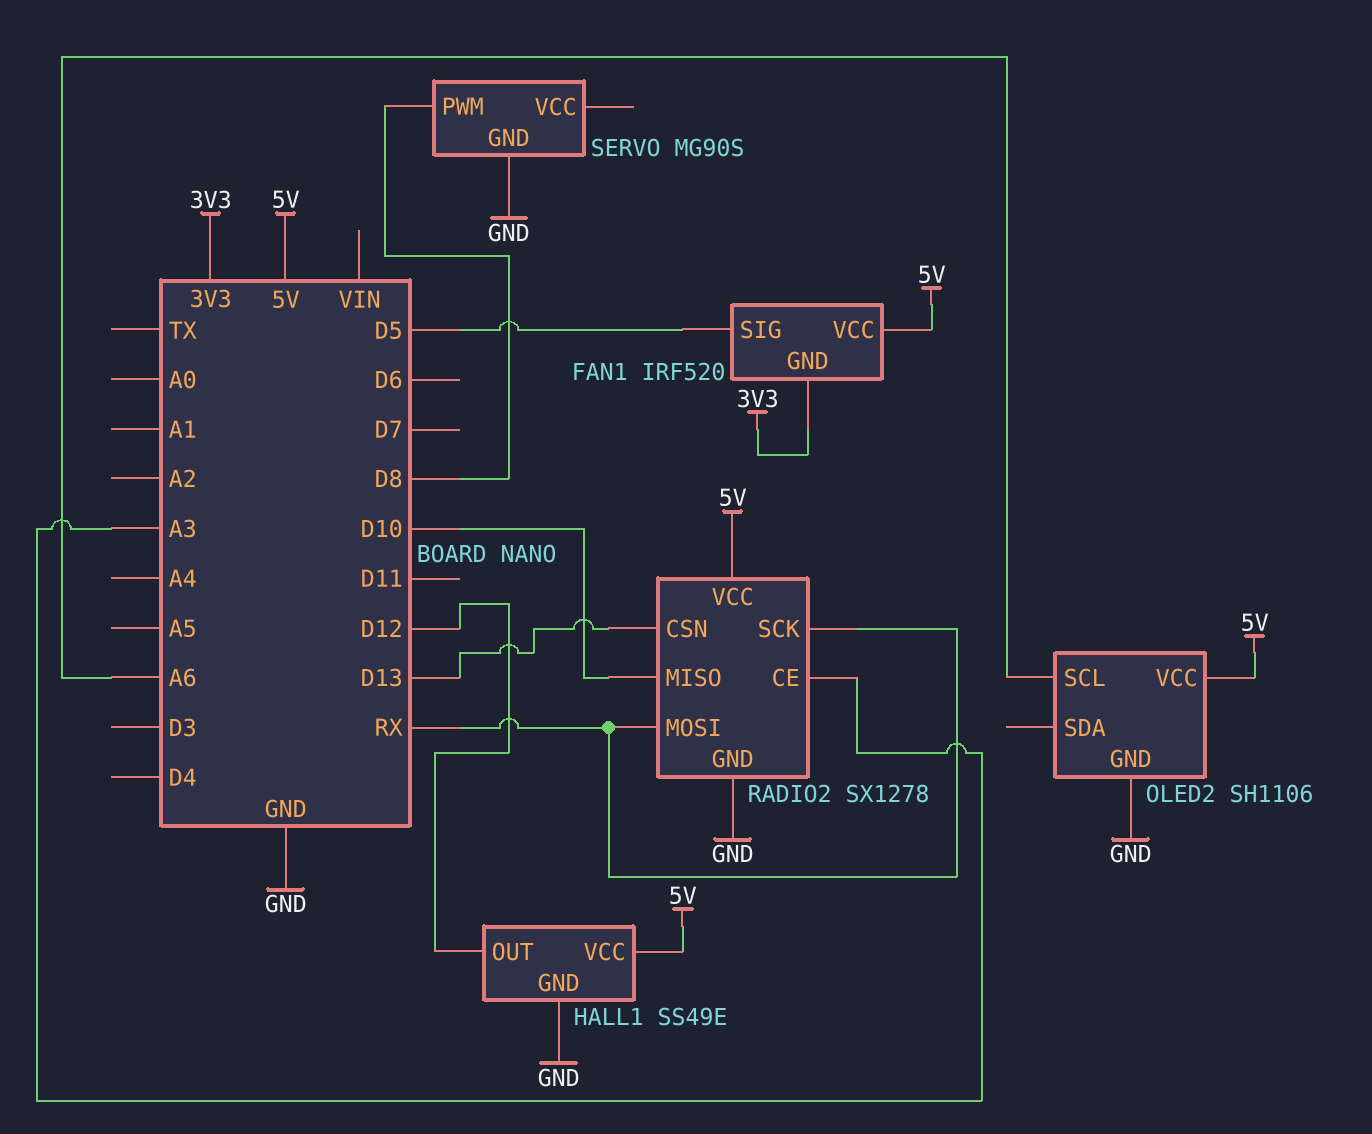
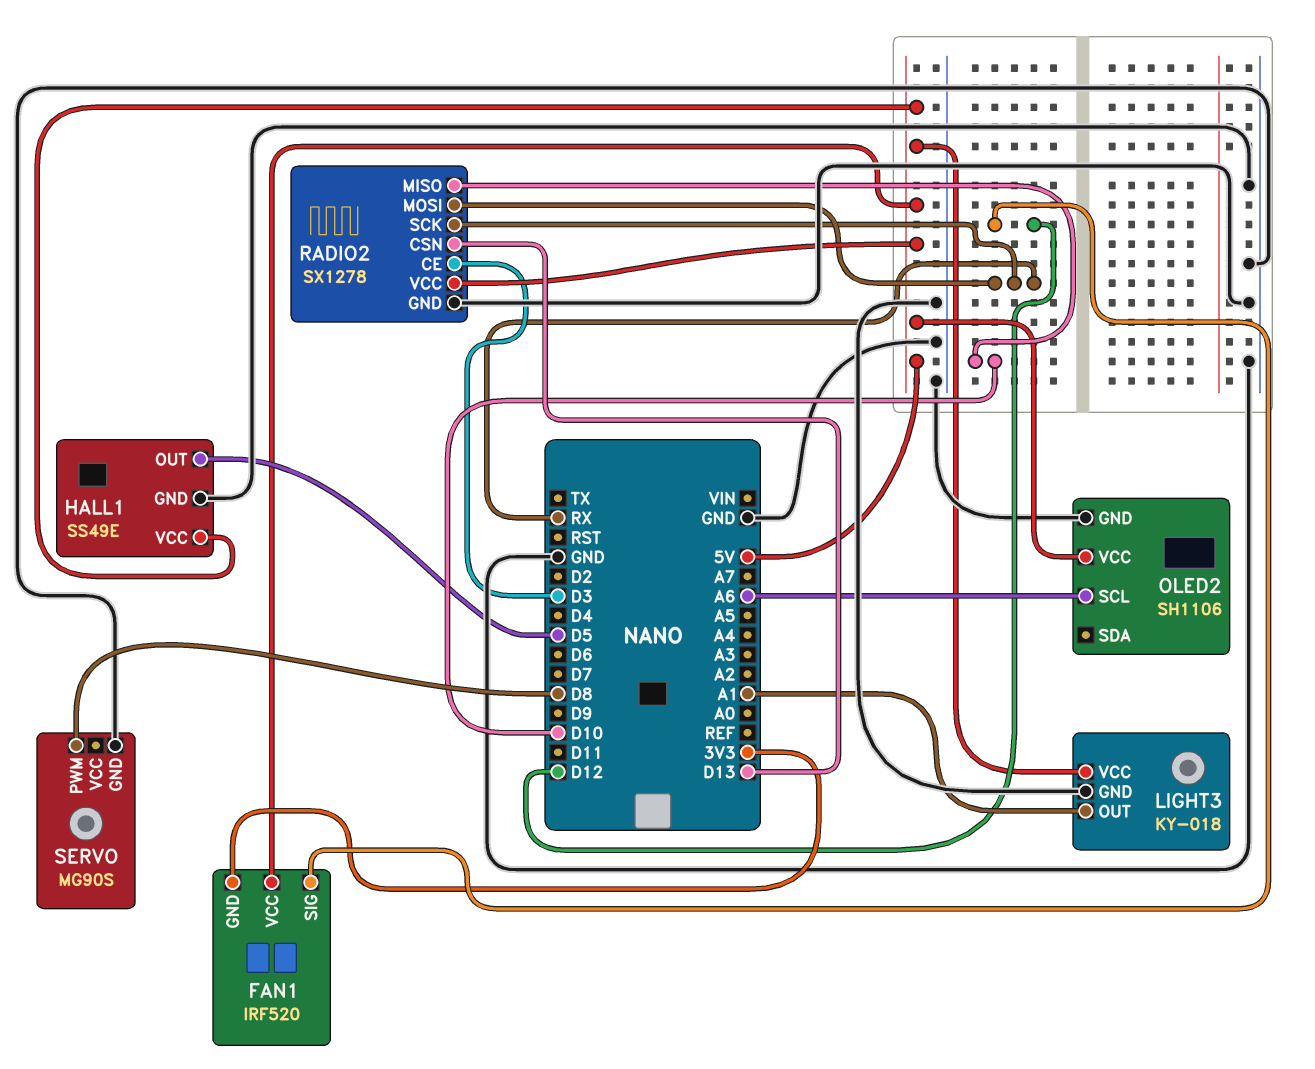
FAN1 pin SIG: D5 -> D12
HALL1 pin OUT: D12 -> D5
LIGHT3: none -> KY-018
LIGHT3 pin GND: none -> GND
LIGHT3 pin OUT: none -> A1
LIGHT3 pin VCC: none -> 5V
RADIO2 pin CE: A3 -> D3

